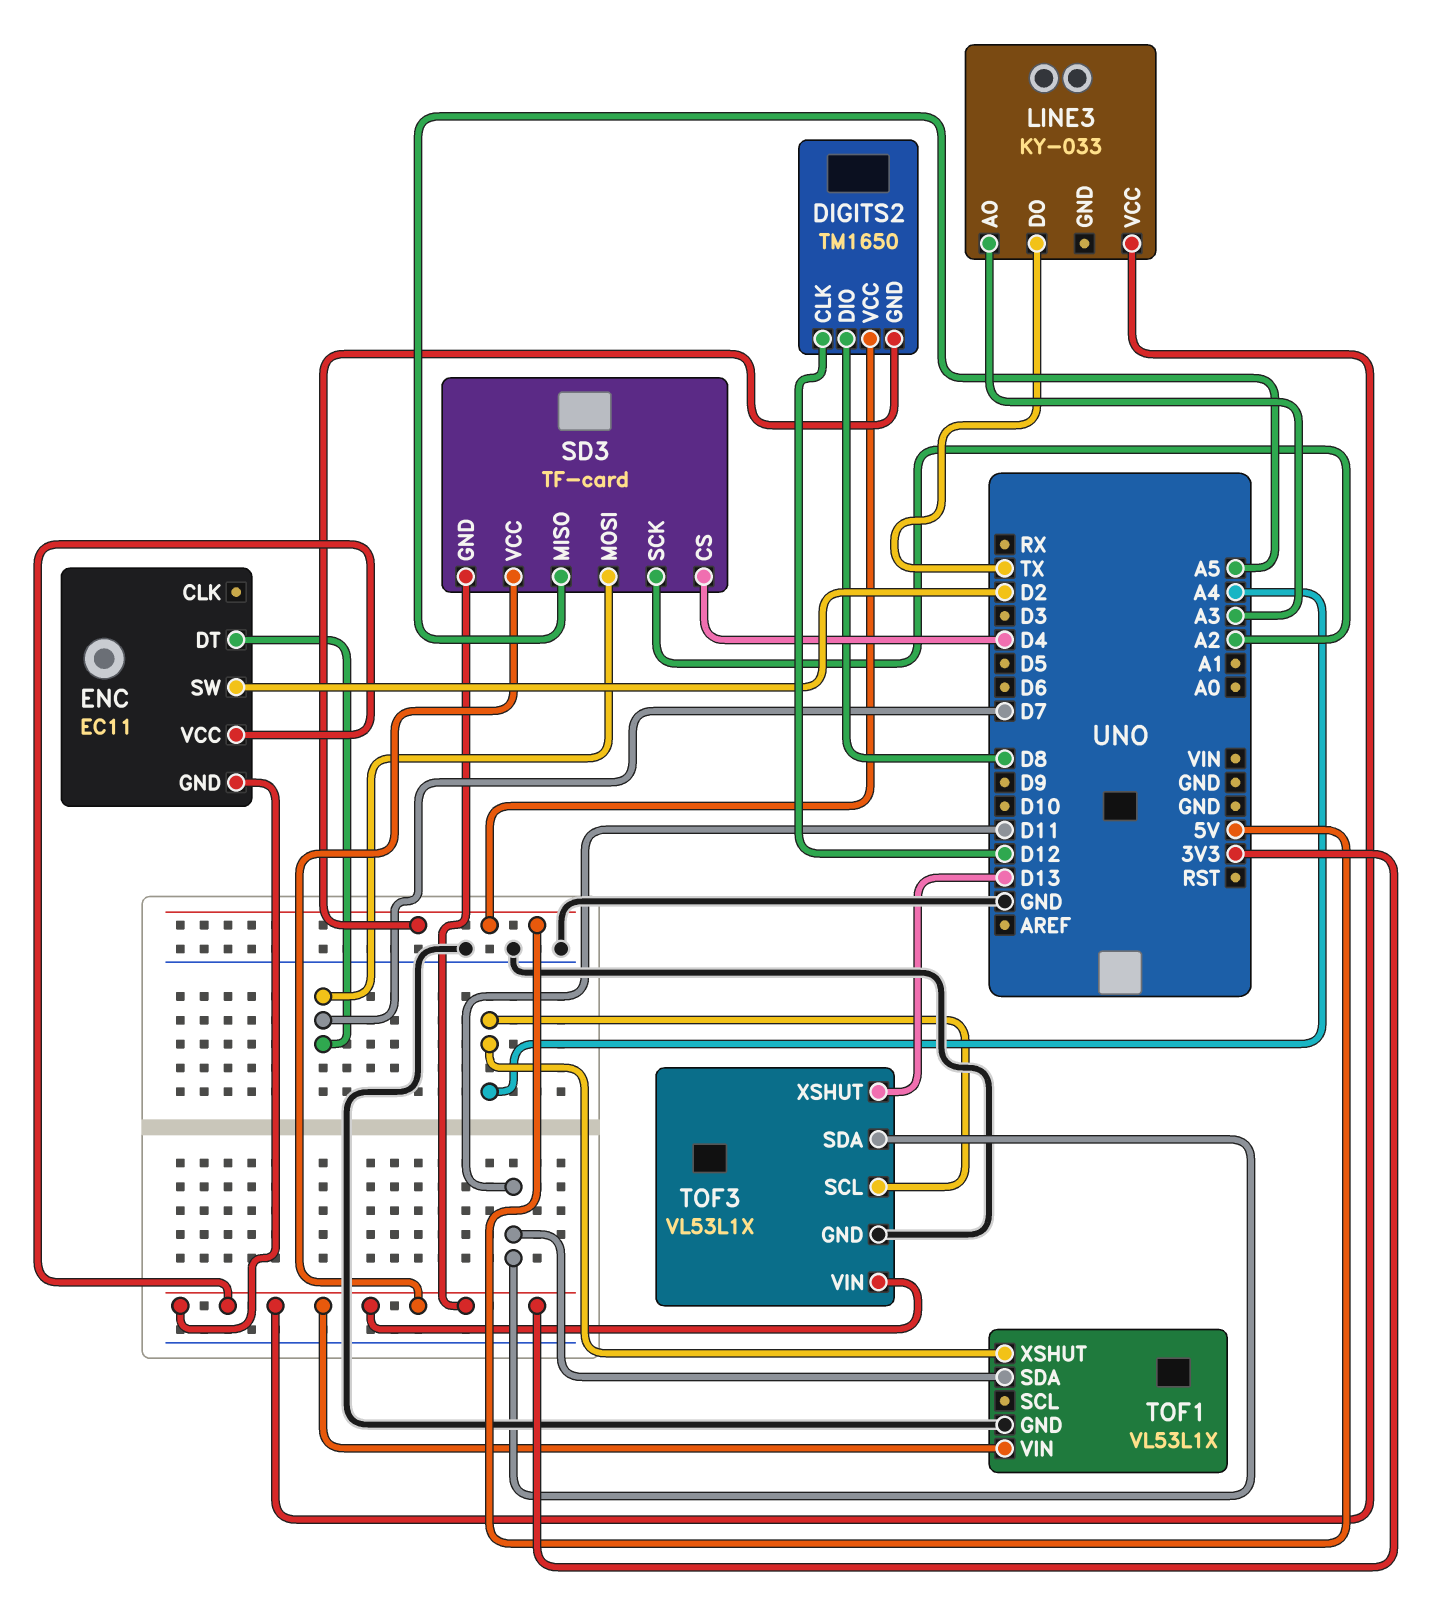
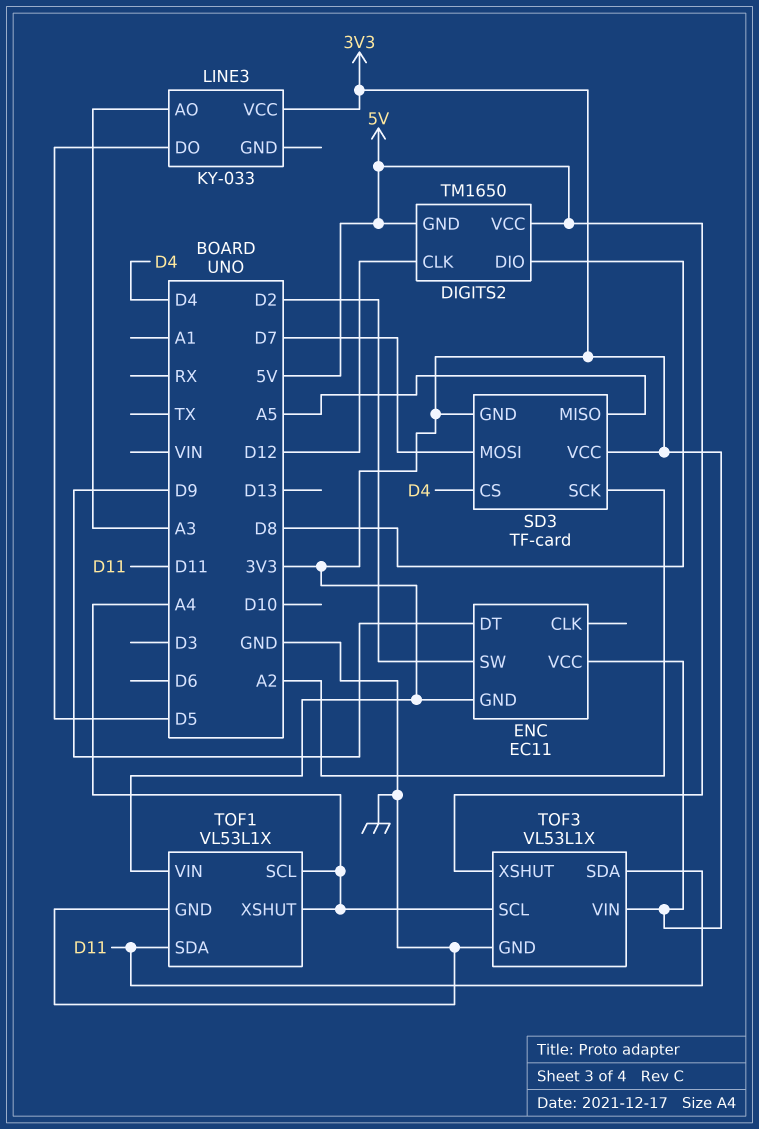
ENC pin DT: D7 -> D9
LINE3 pin DO: TX -> D5
TOF1 pin SCL: none -> A4
TOF3 pin XSHUT: D13 -> 5V

